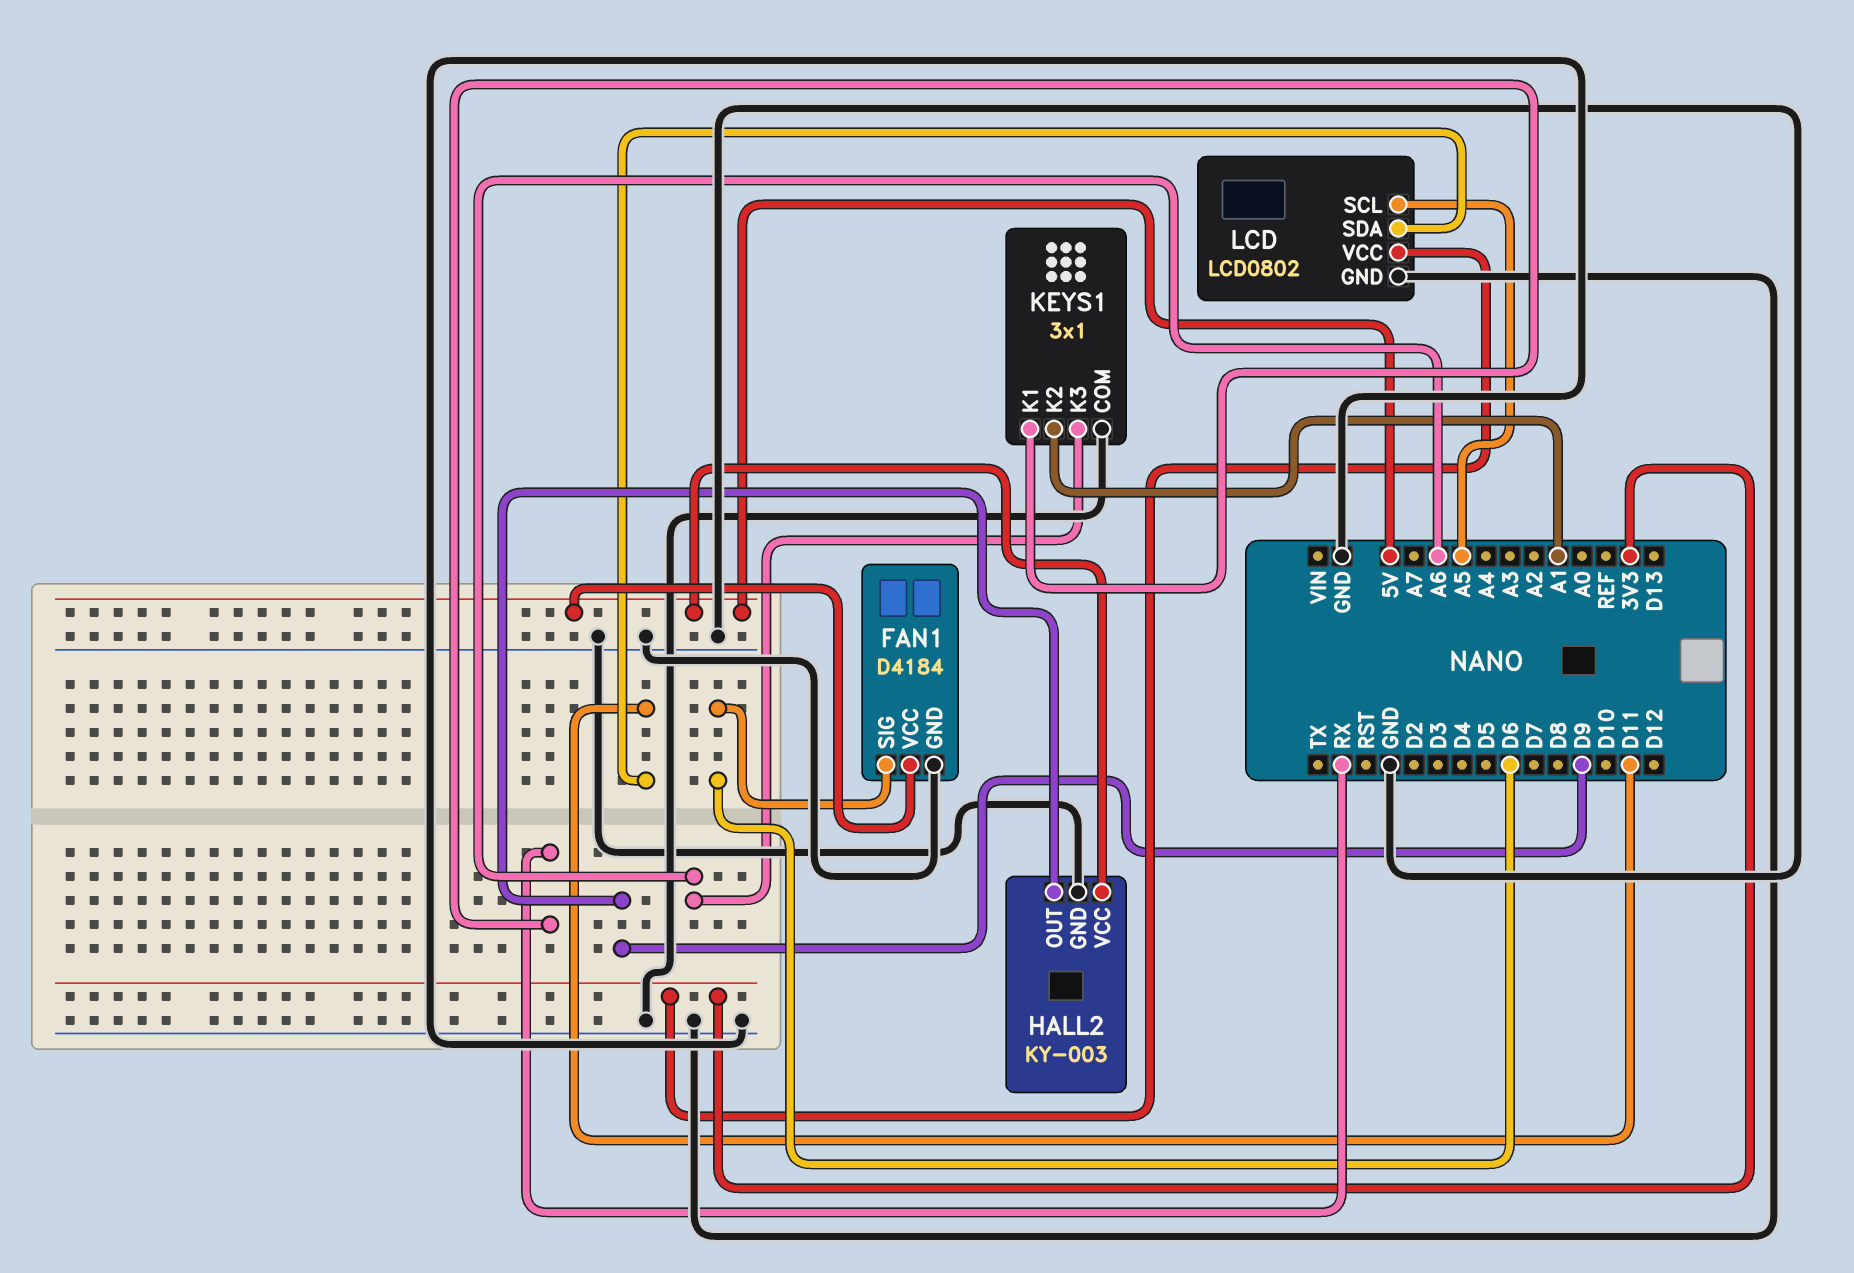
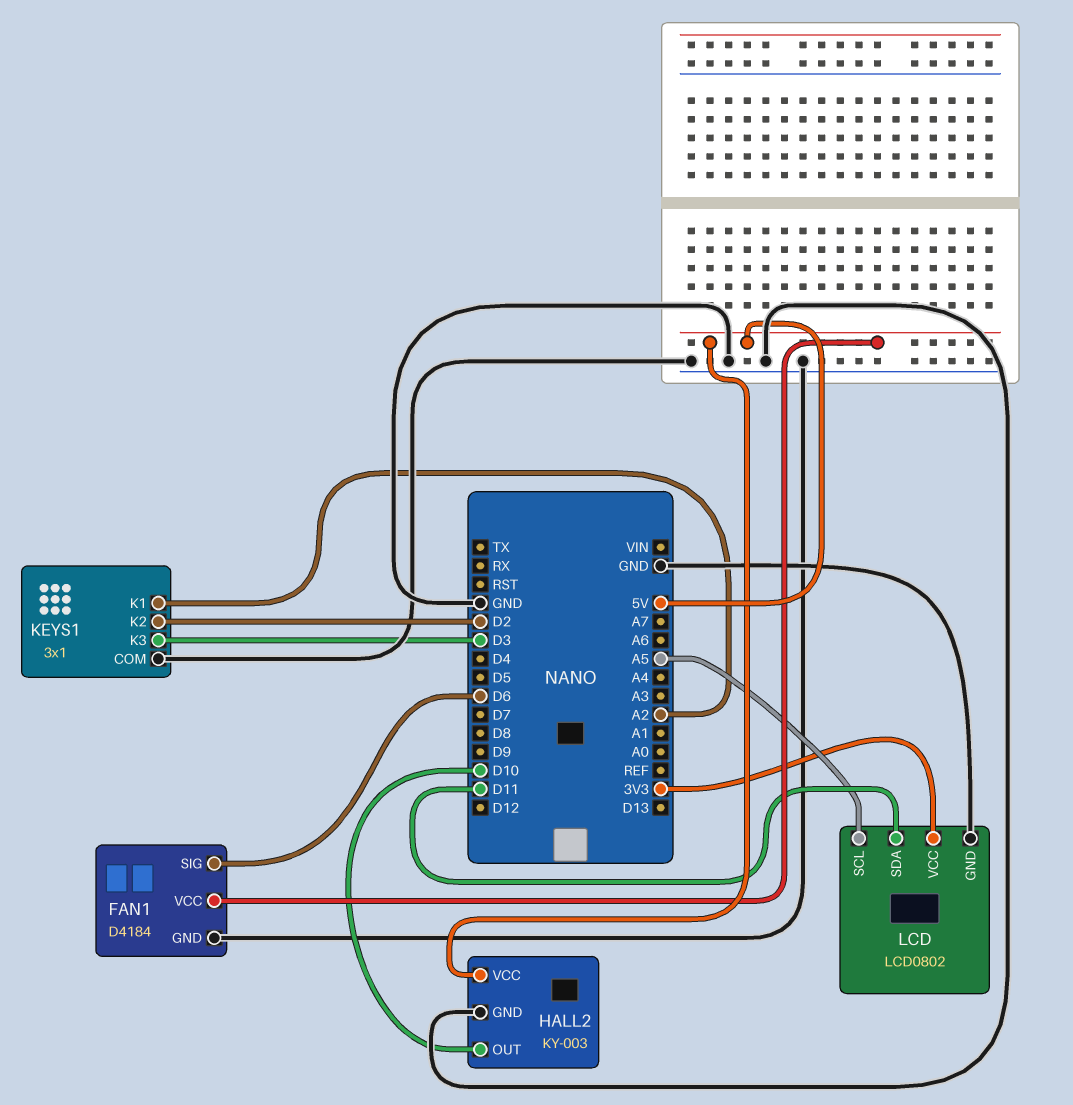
HALL2 pin OUT: D9 -> D10
KEYS1 pin K1: RX -> A2
KEYS1 pin K2: A1 -> D2
KEYS1 pin K3: A6 -> D3

